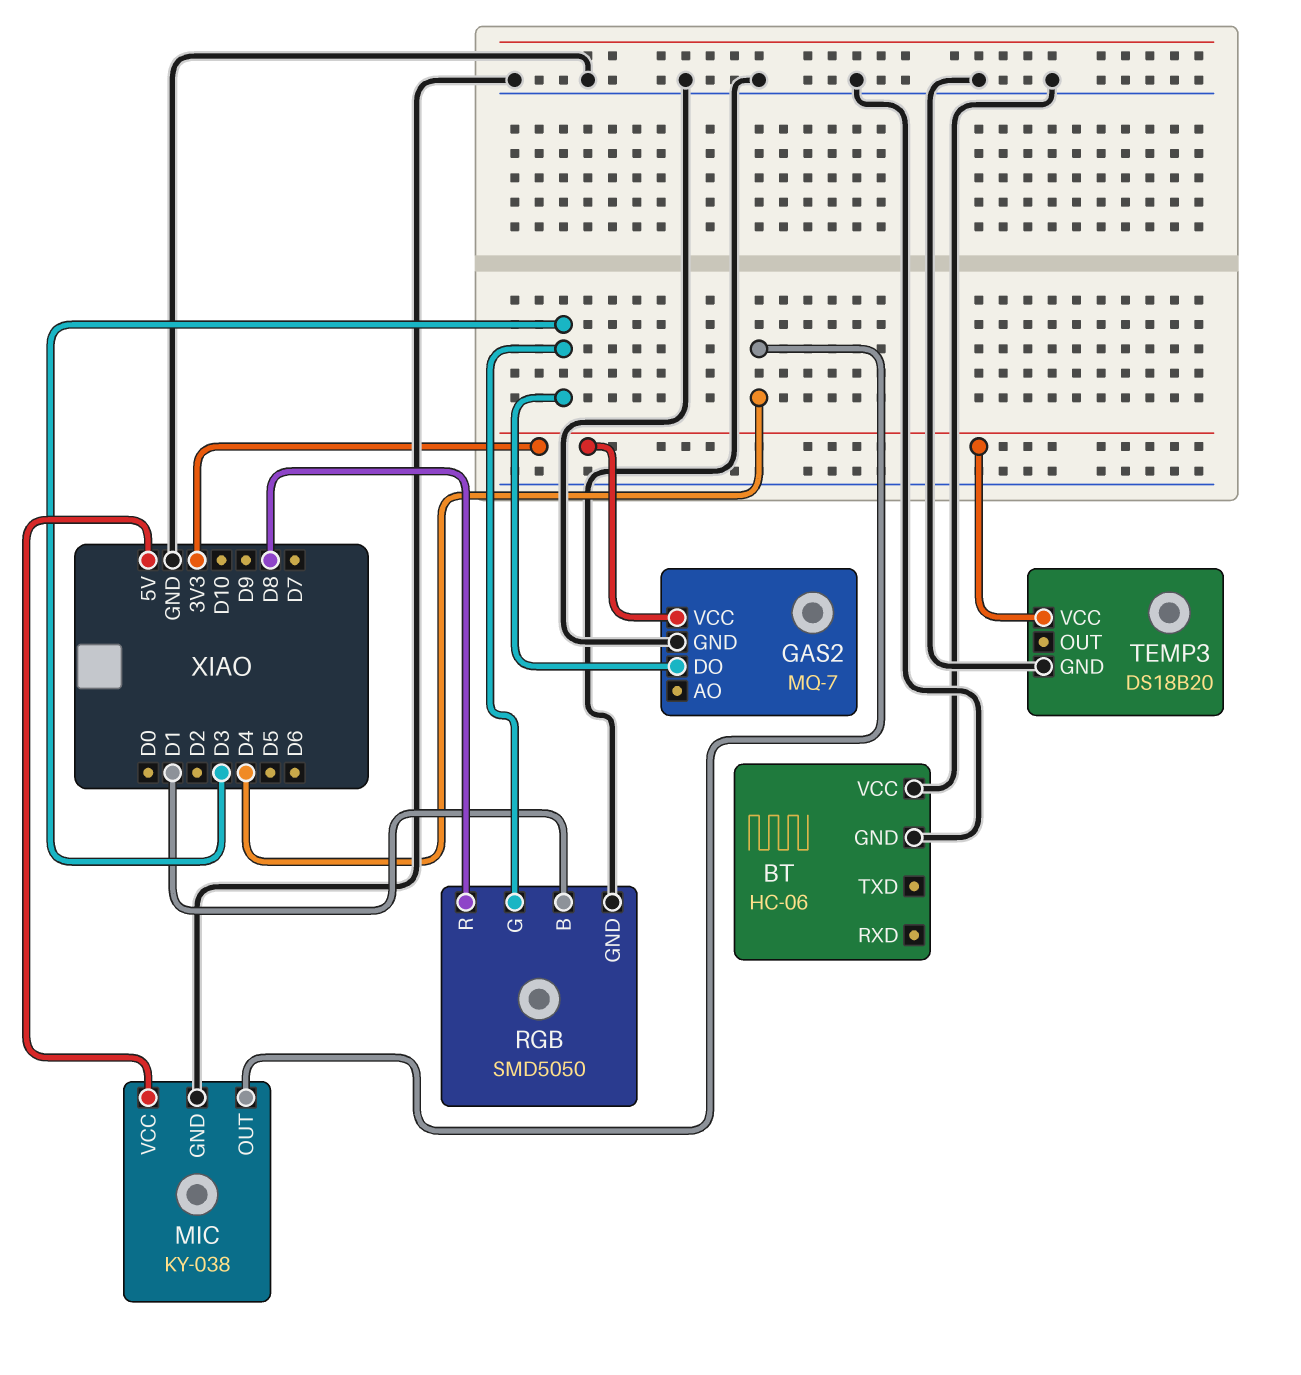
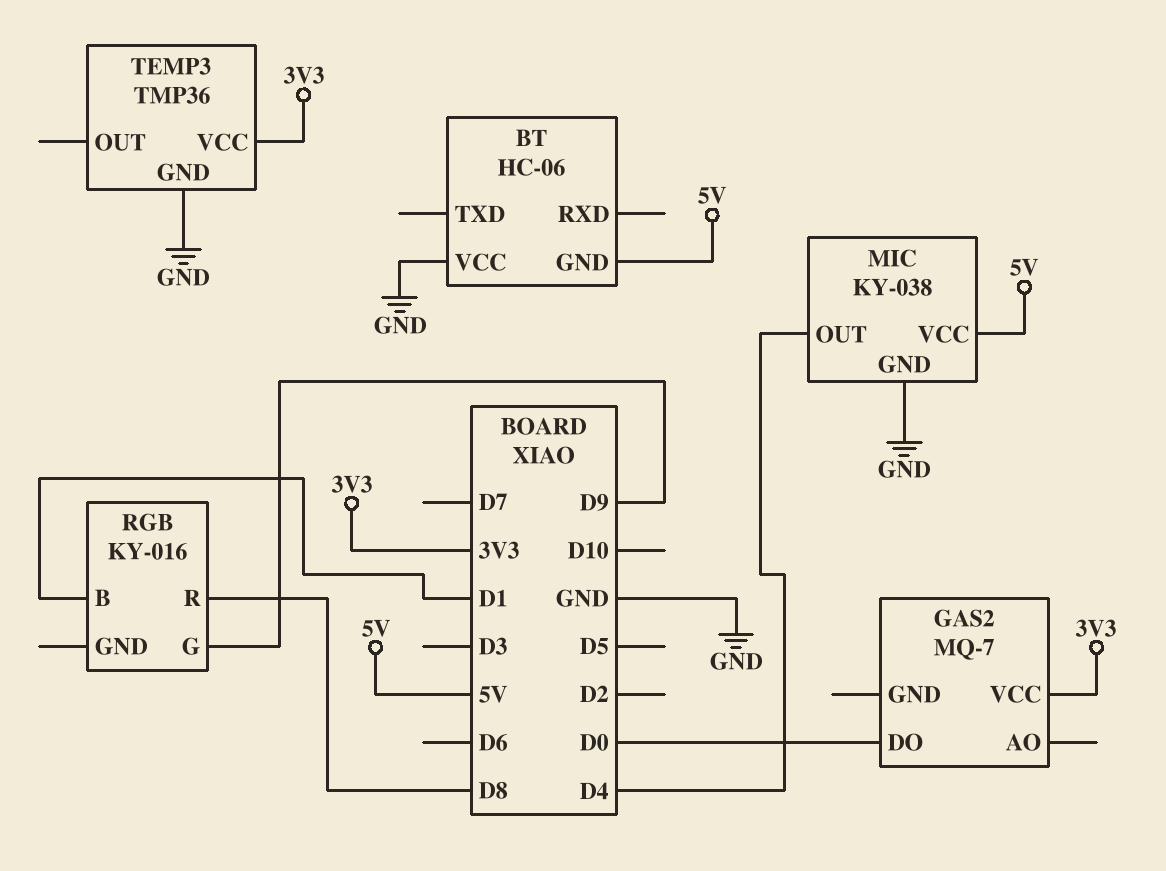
BT pin GND: GND -> 5V
GAS2 pin DO: D3 -> D0
GAS2 pin GND: GND -> none
RGB: SMD5050 -> KY-016
RGB pin G: D3 -> D9
RGB pin GND: GND -> none
TEMP3: DS18B20 -> TMP36

